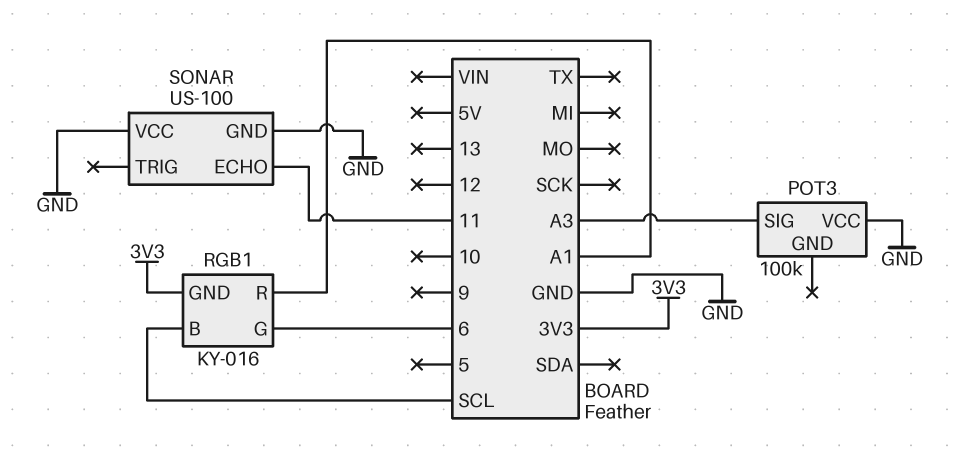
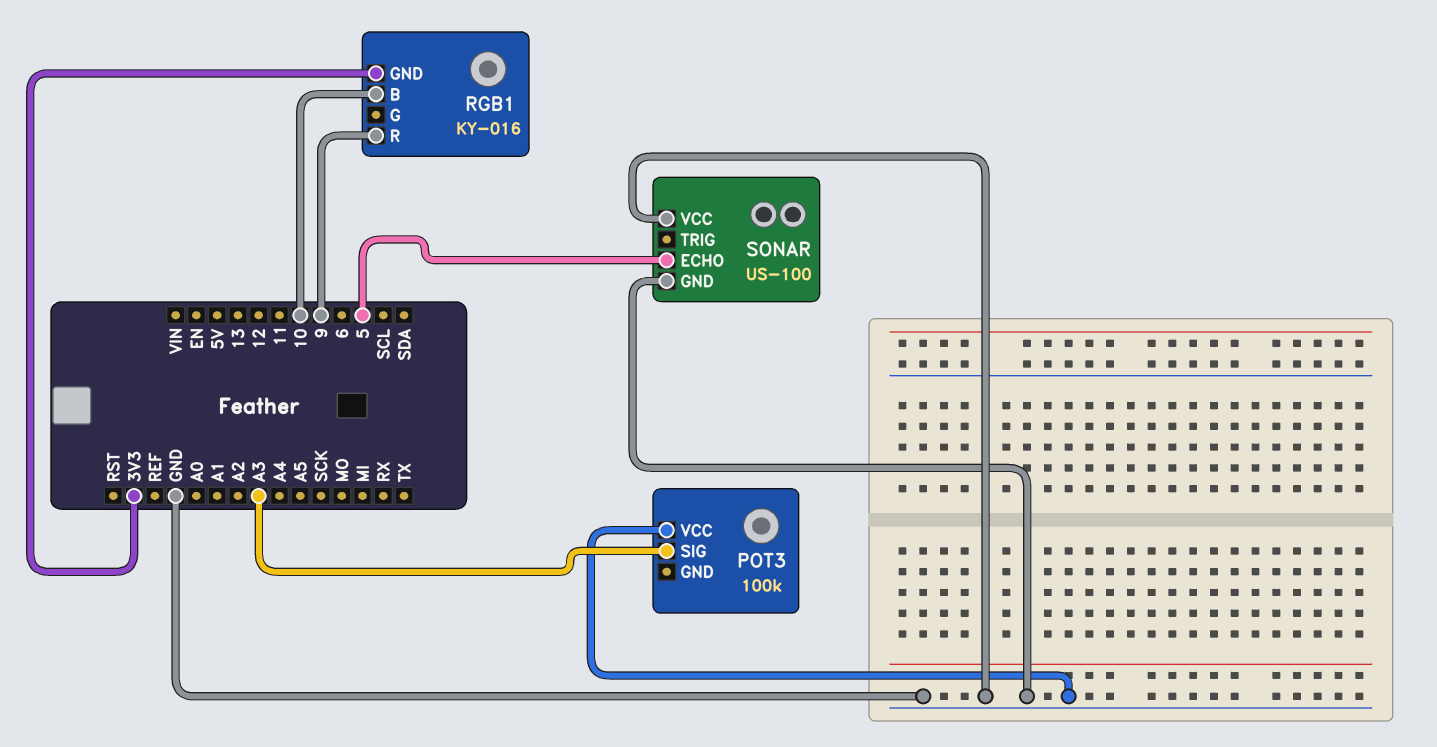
RGB1 pin B: SCL -> 10
RGB1 pin G: 6 -> none
RGB1 pin R: A1 -> 9
SONAR pin ECHO: 11 -> 5

